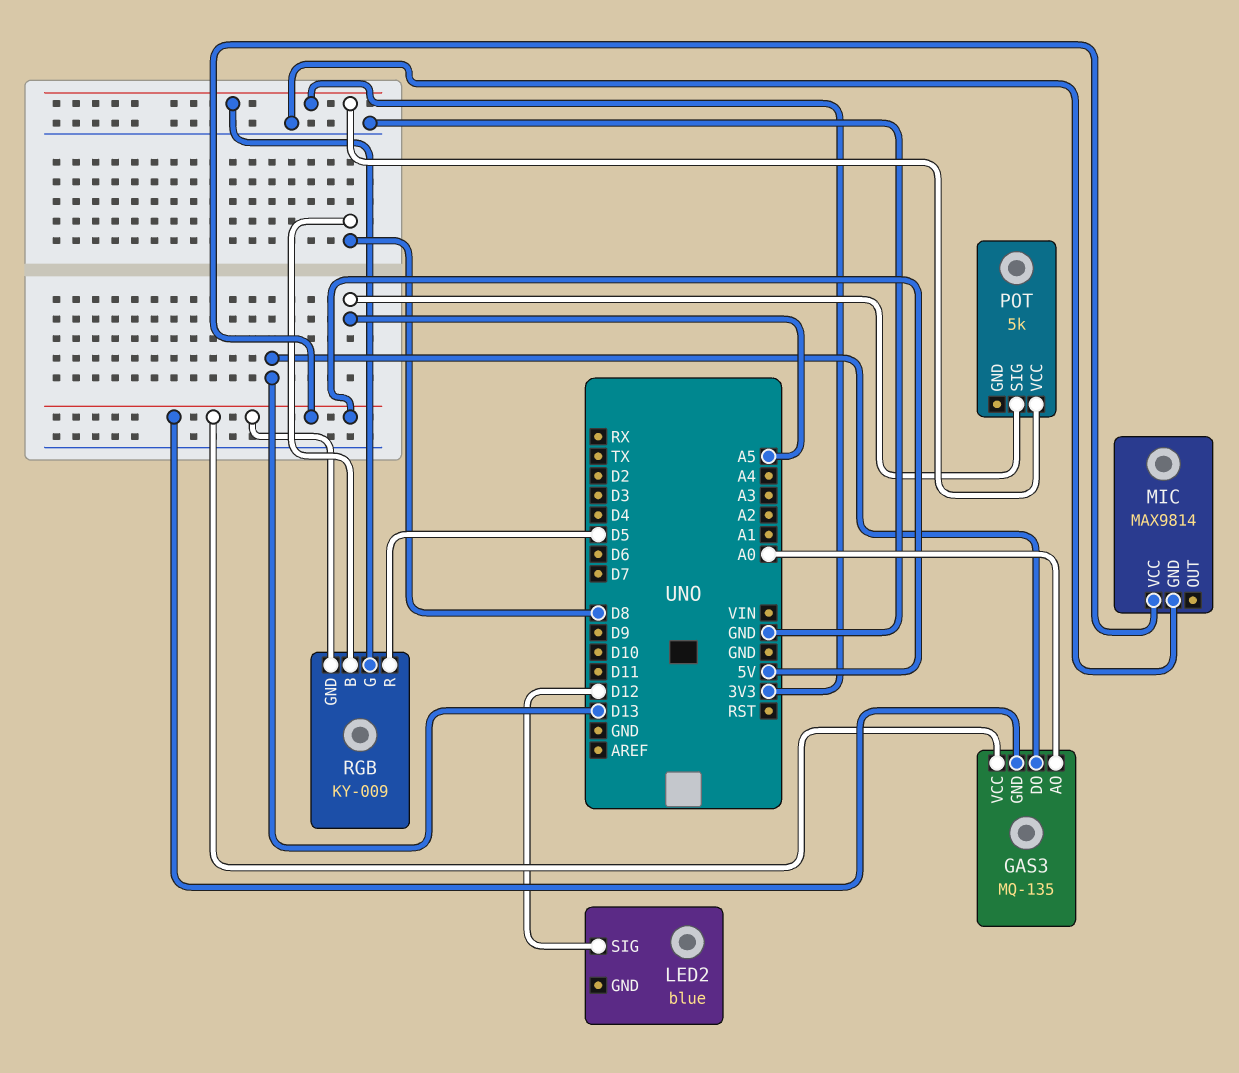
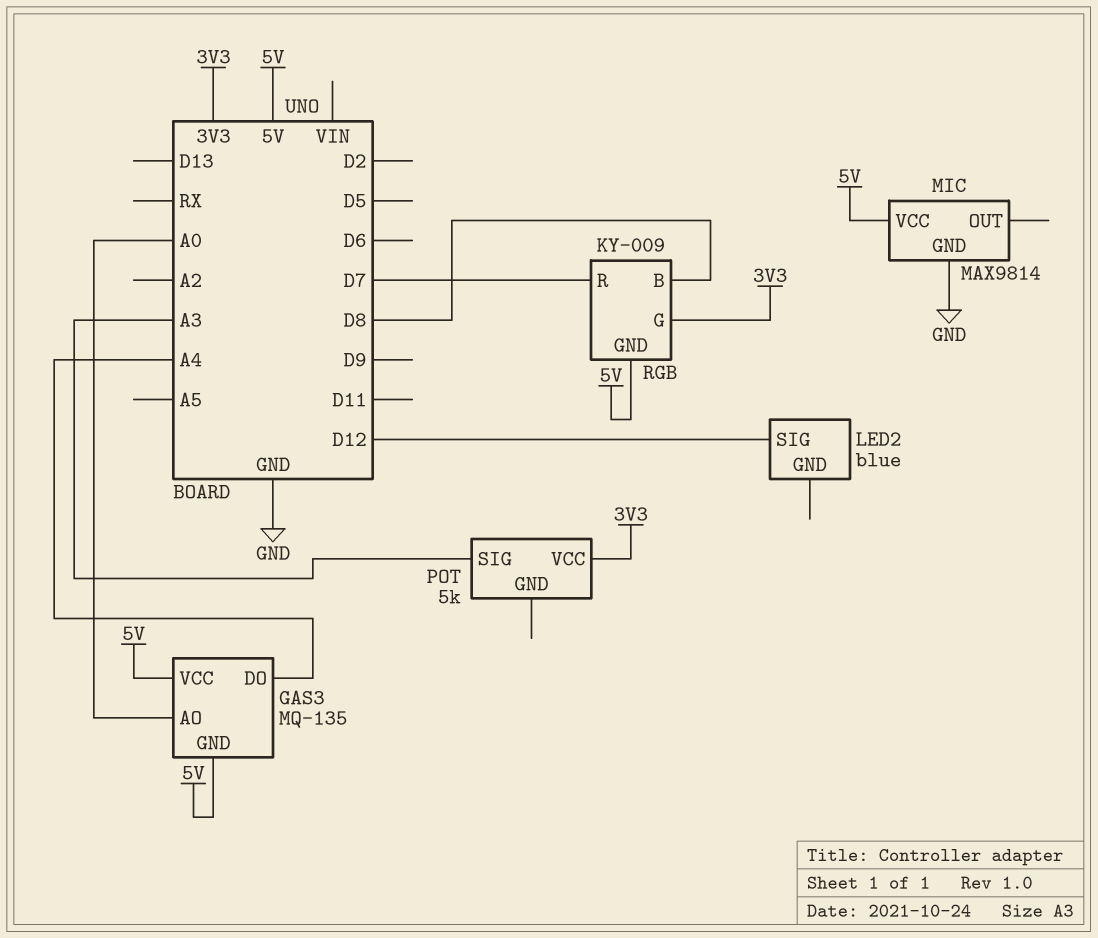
GAS3 pin DO: D13 -> A4
POT pin SIG: A5 -> A3
RGB pin R: D5 -> D7

